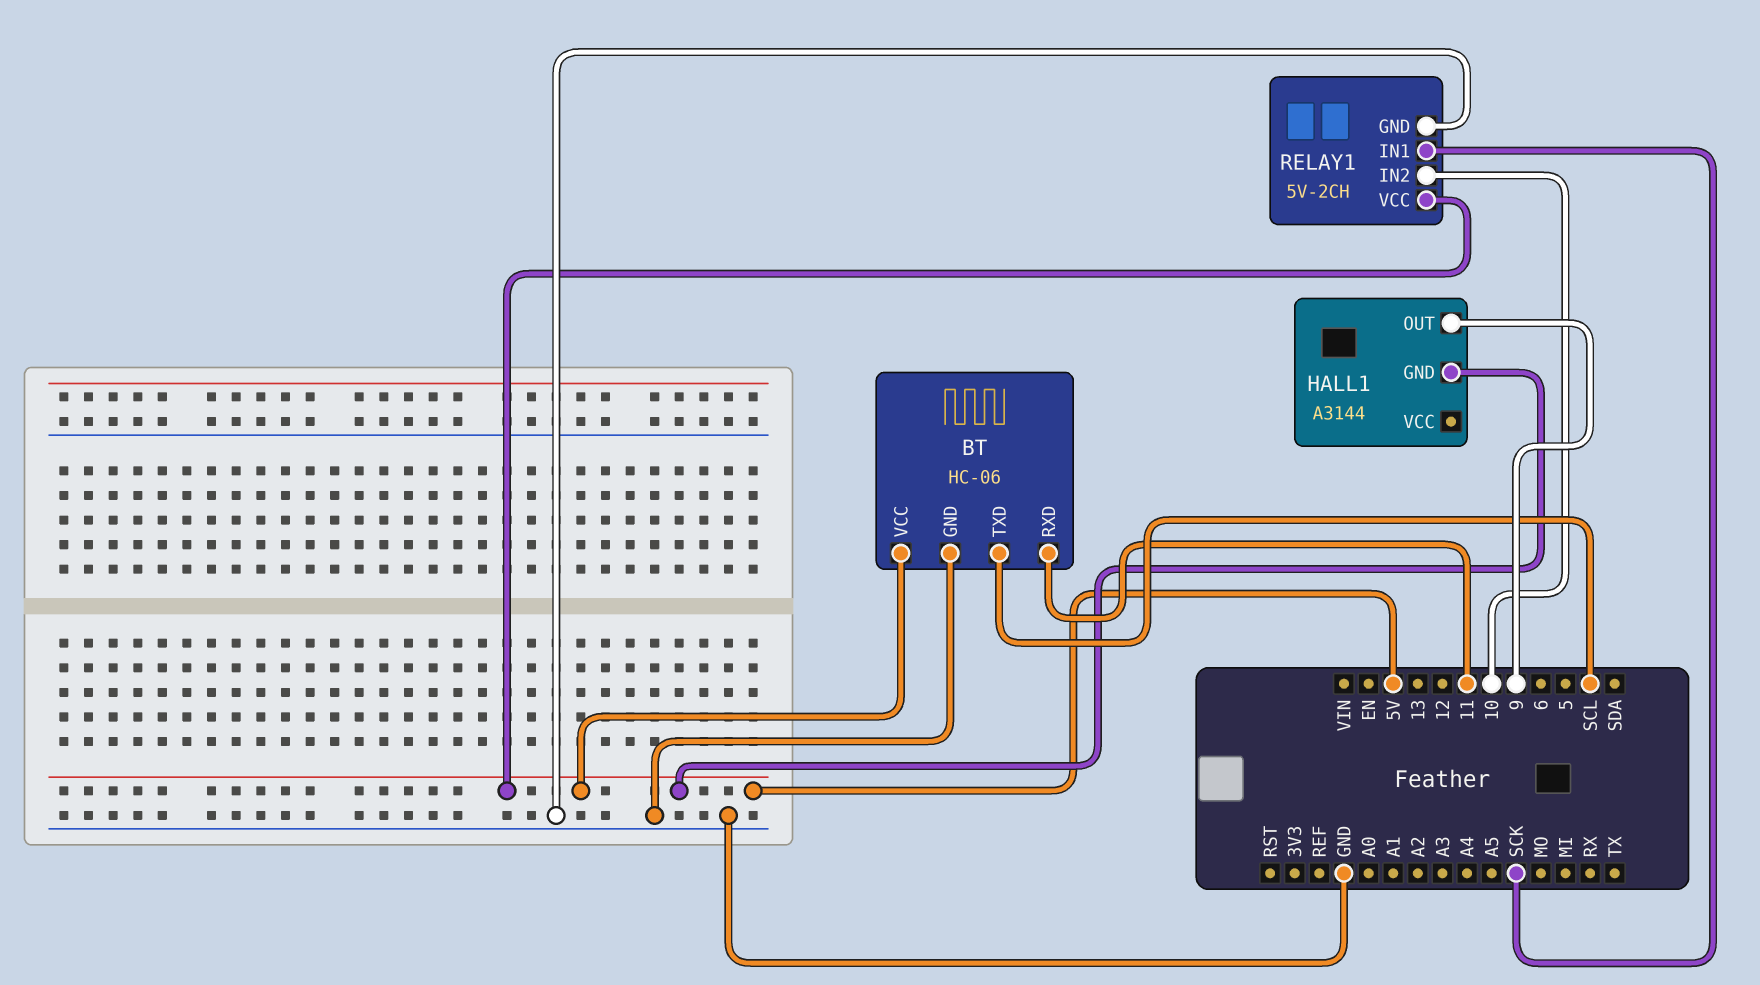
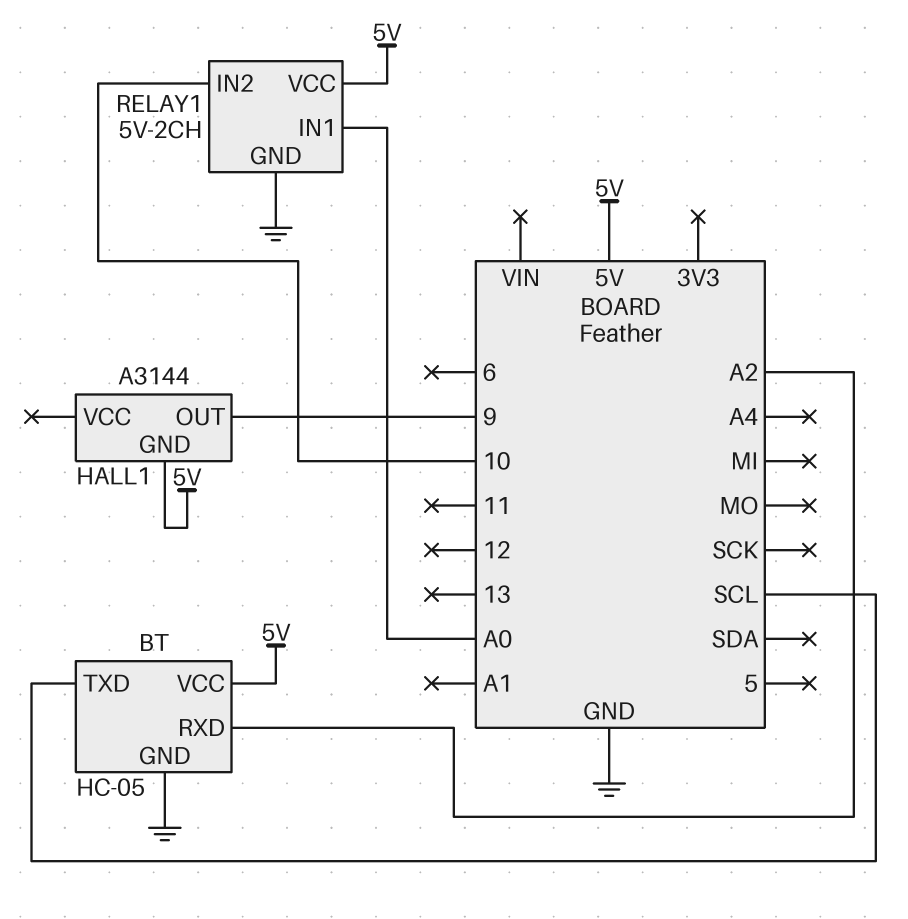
BT: HC-06 -> HC-05
BT pin RXD: 11 -> A2
RELAY1 pin IN1: SCK -> A0

